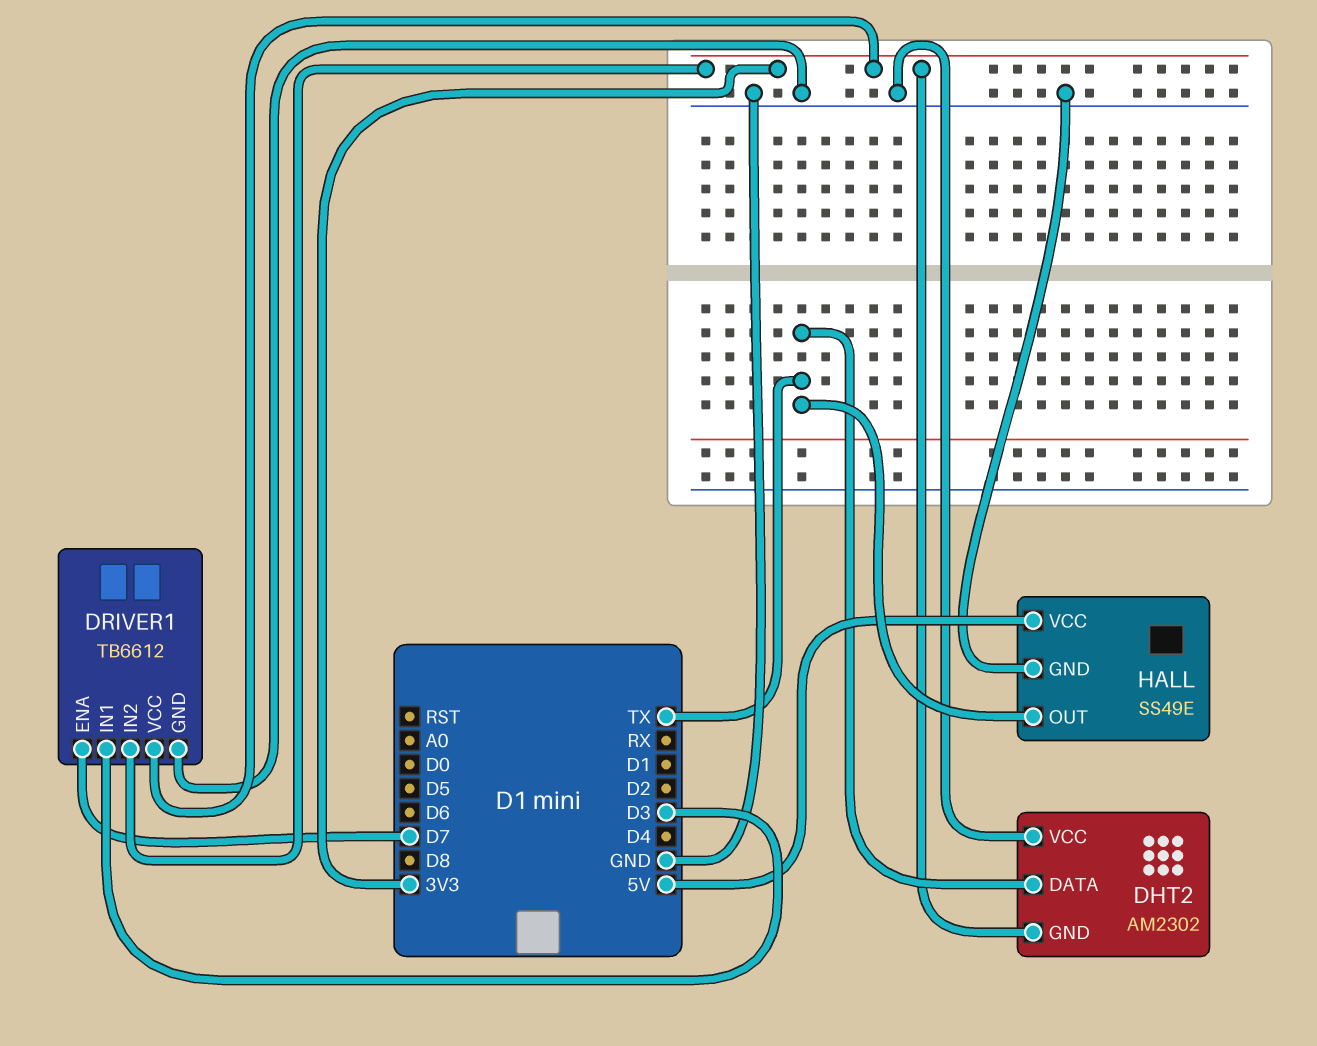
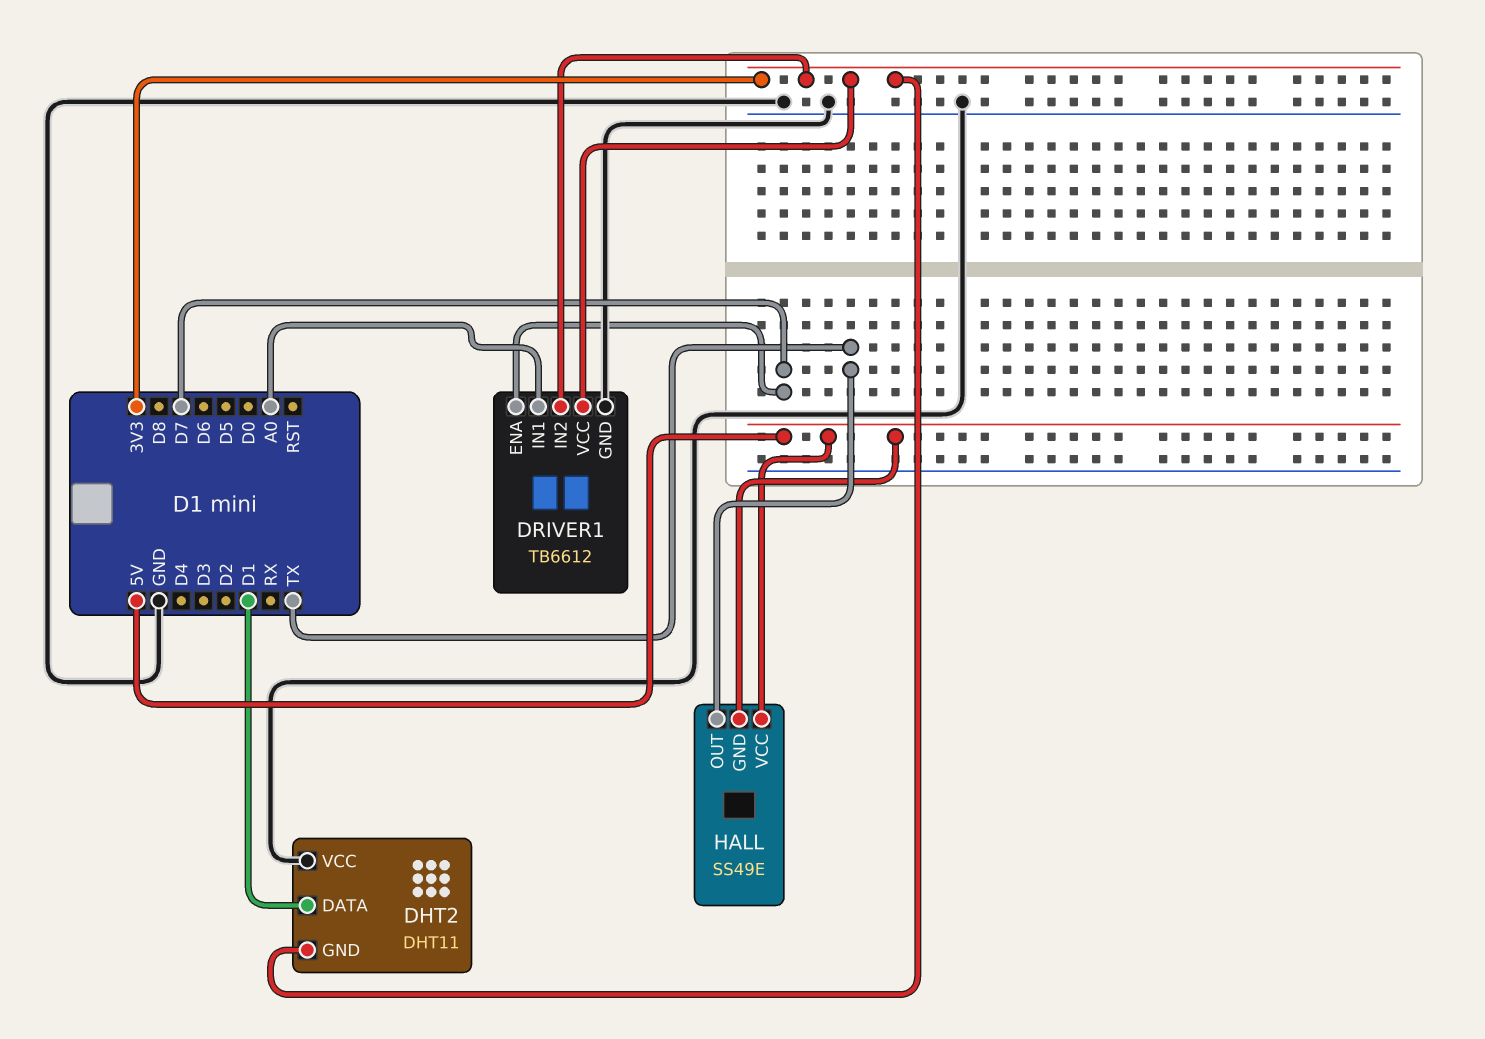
DHT2: AM2302 -> DHT11
DHT2 pin DATA: TX -> D1
DRIVER1 pin IN1: D3 -> A0
HALL pin GND: GND -> 5V

